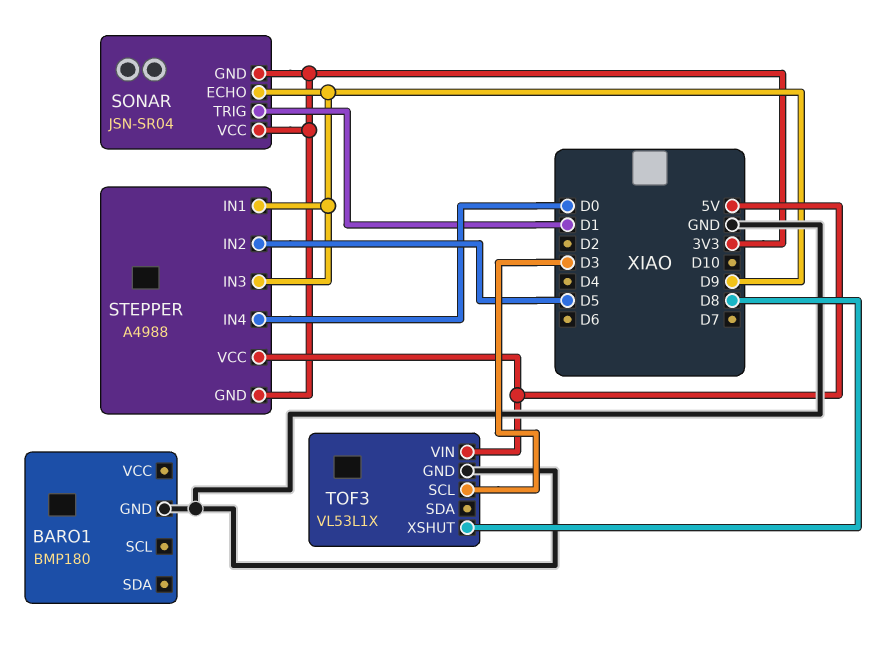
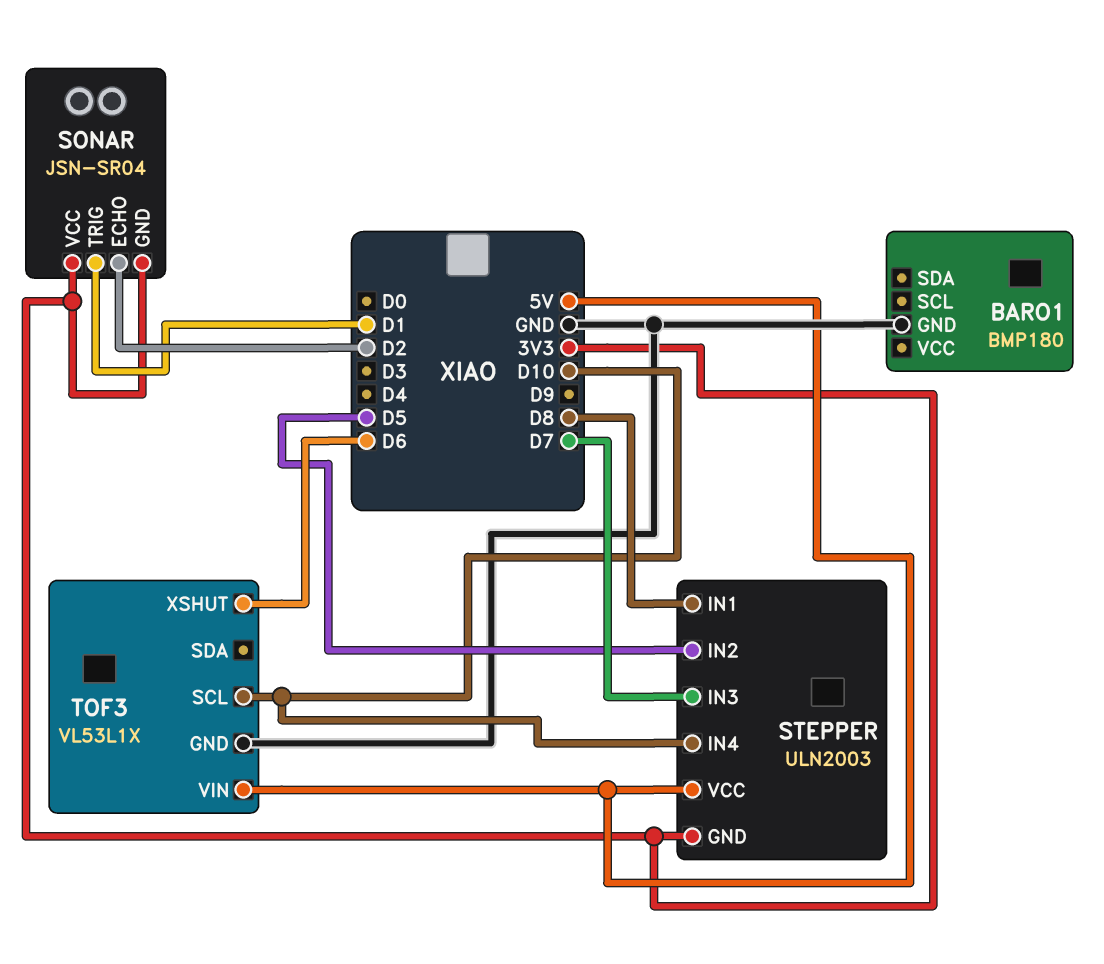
SONAR pin ECHO: D9 -> D2
STEPPER: A4988 -> ULN2003
STEPPER pin IN1: D9 -> D8
STEPPER pin IN3: D9 -> D7
STEPPER pin IN4: D0 -> D10
TOF3 pin SCL: D3 -> D10
TOF3 pin XSHUT: D8 -> D6

